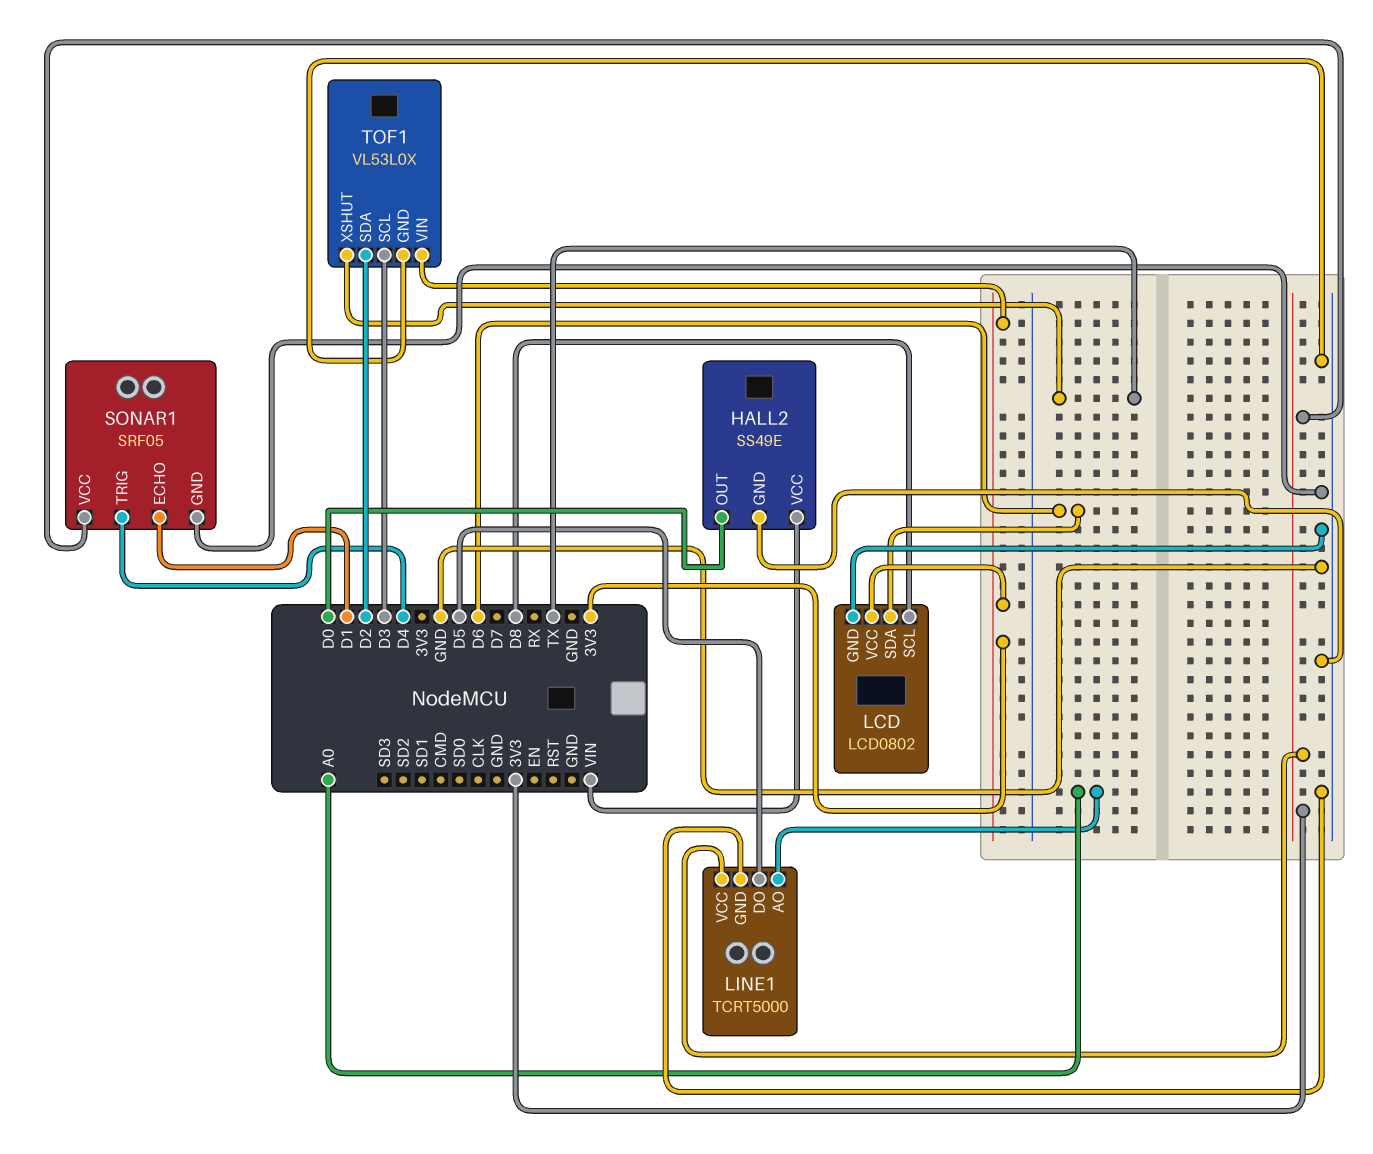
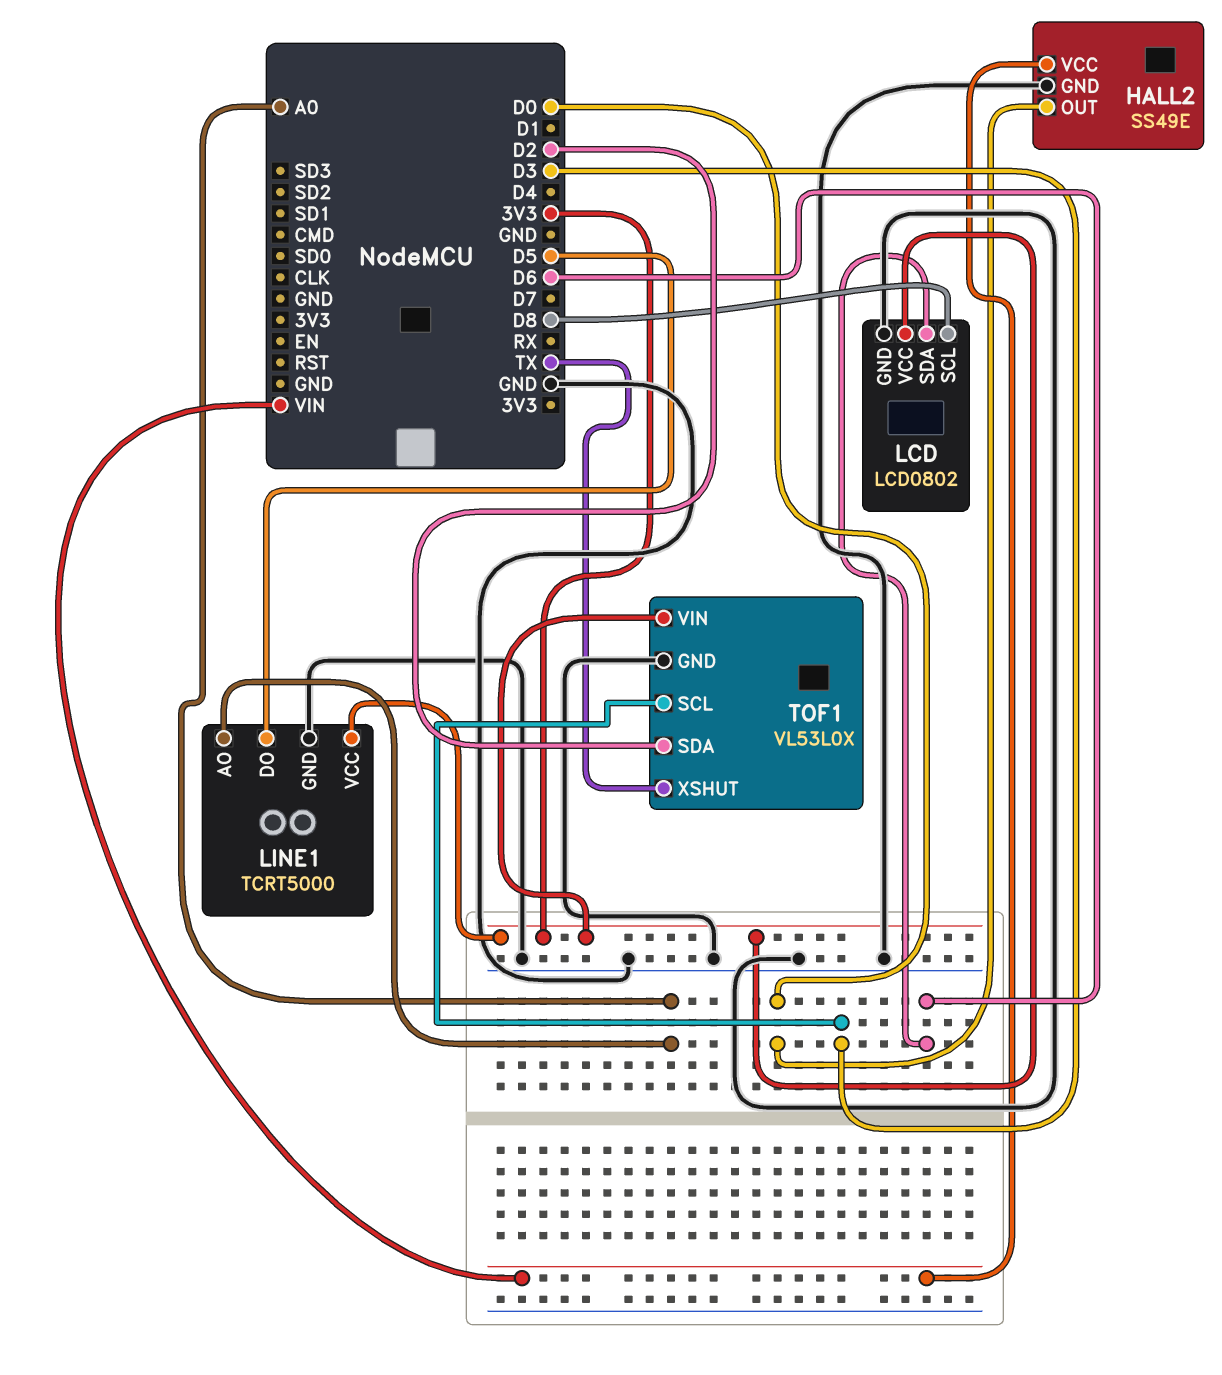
SONAR1: SRF05 -> none
SONAR1 pin ECHO: D1 -> none
SONAR1 pin GND: GND -> none
SONAR1 pin TRIG: D4 -> none
SONAR1 pin VCC: 3V3 -> none

